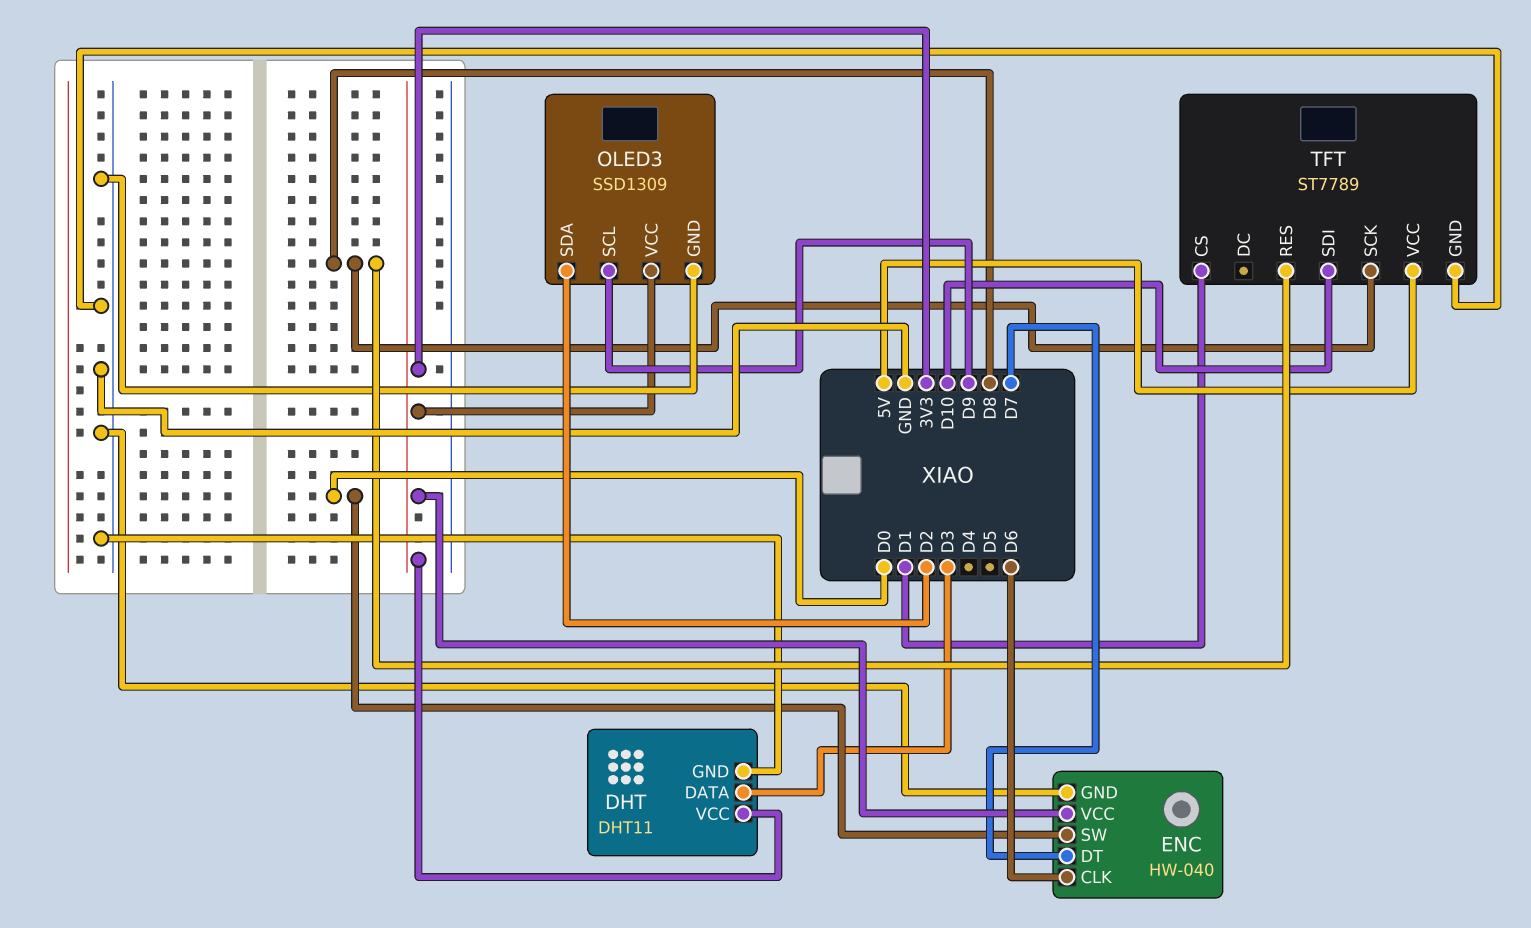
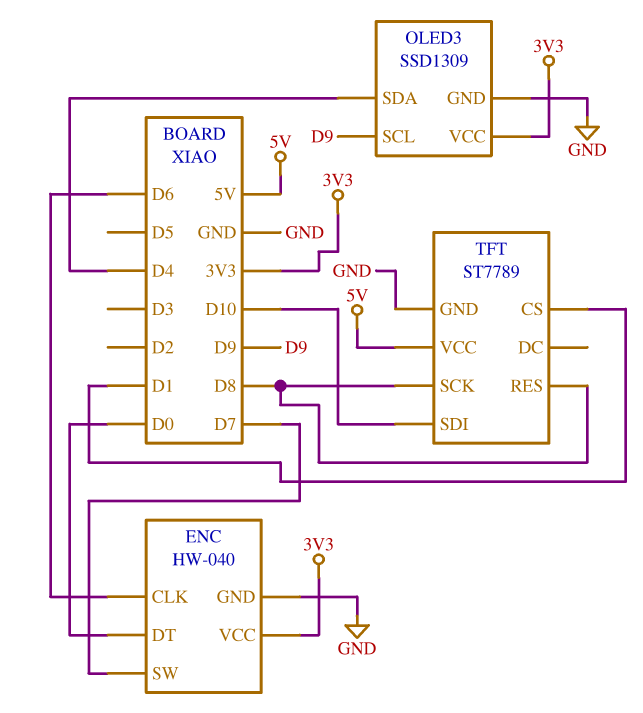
DHT: DHT11 -> none
DHT pin DATA: D3 -> none
DHT pin GND: GND -> none
DHT pin VCC: 3V3 -> none
ENC pin DT: D7 -> D0
ENC pin SW: D0 -> D7
OLED3 pin SDA: D2 -> D4

